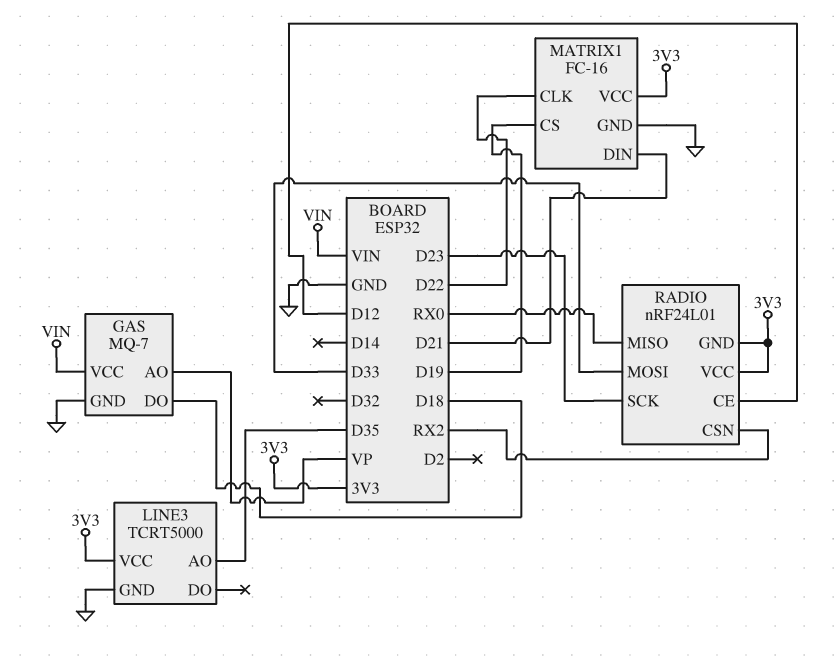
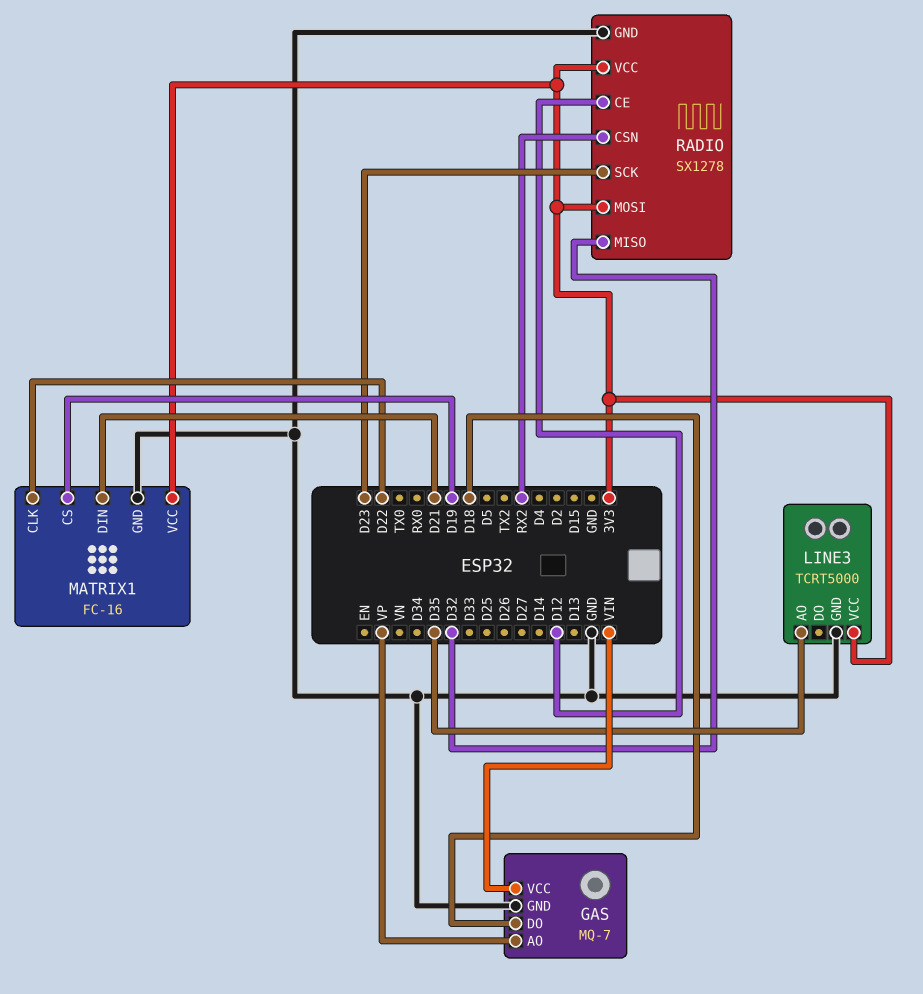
RADIO: nRF24L01 -> SX1278
RADIO pin GND: 3V3 -> GND
RADIO pin MISO: RX0 -> D32
RADIO pin MOSI: D33 -> 3V3

